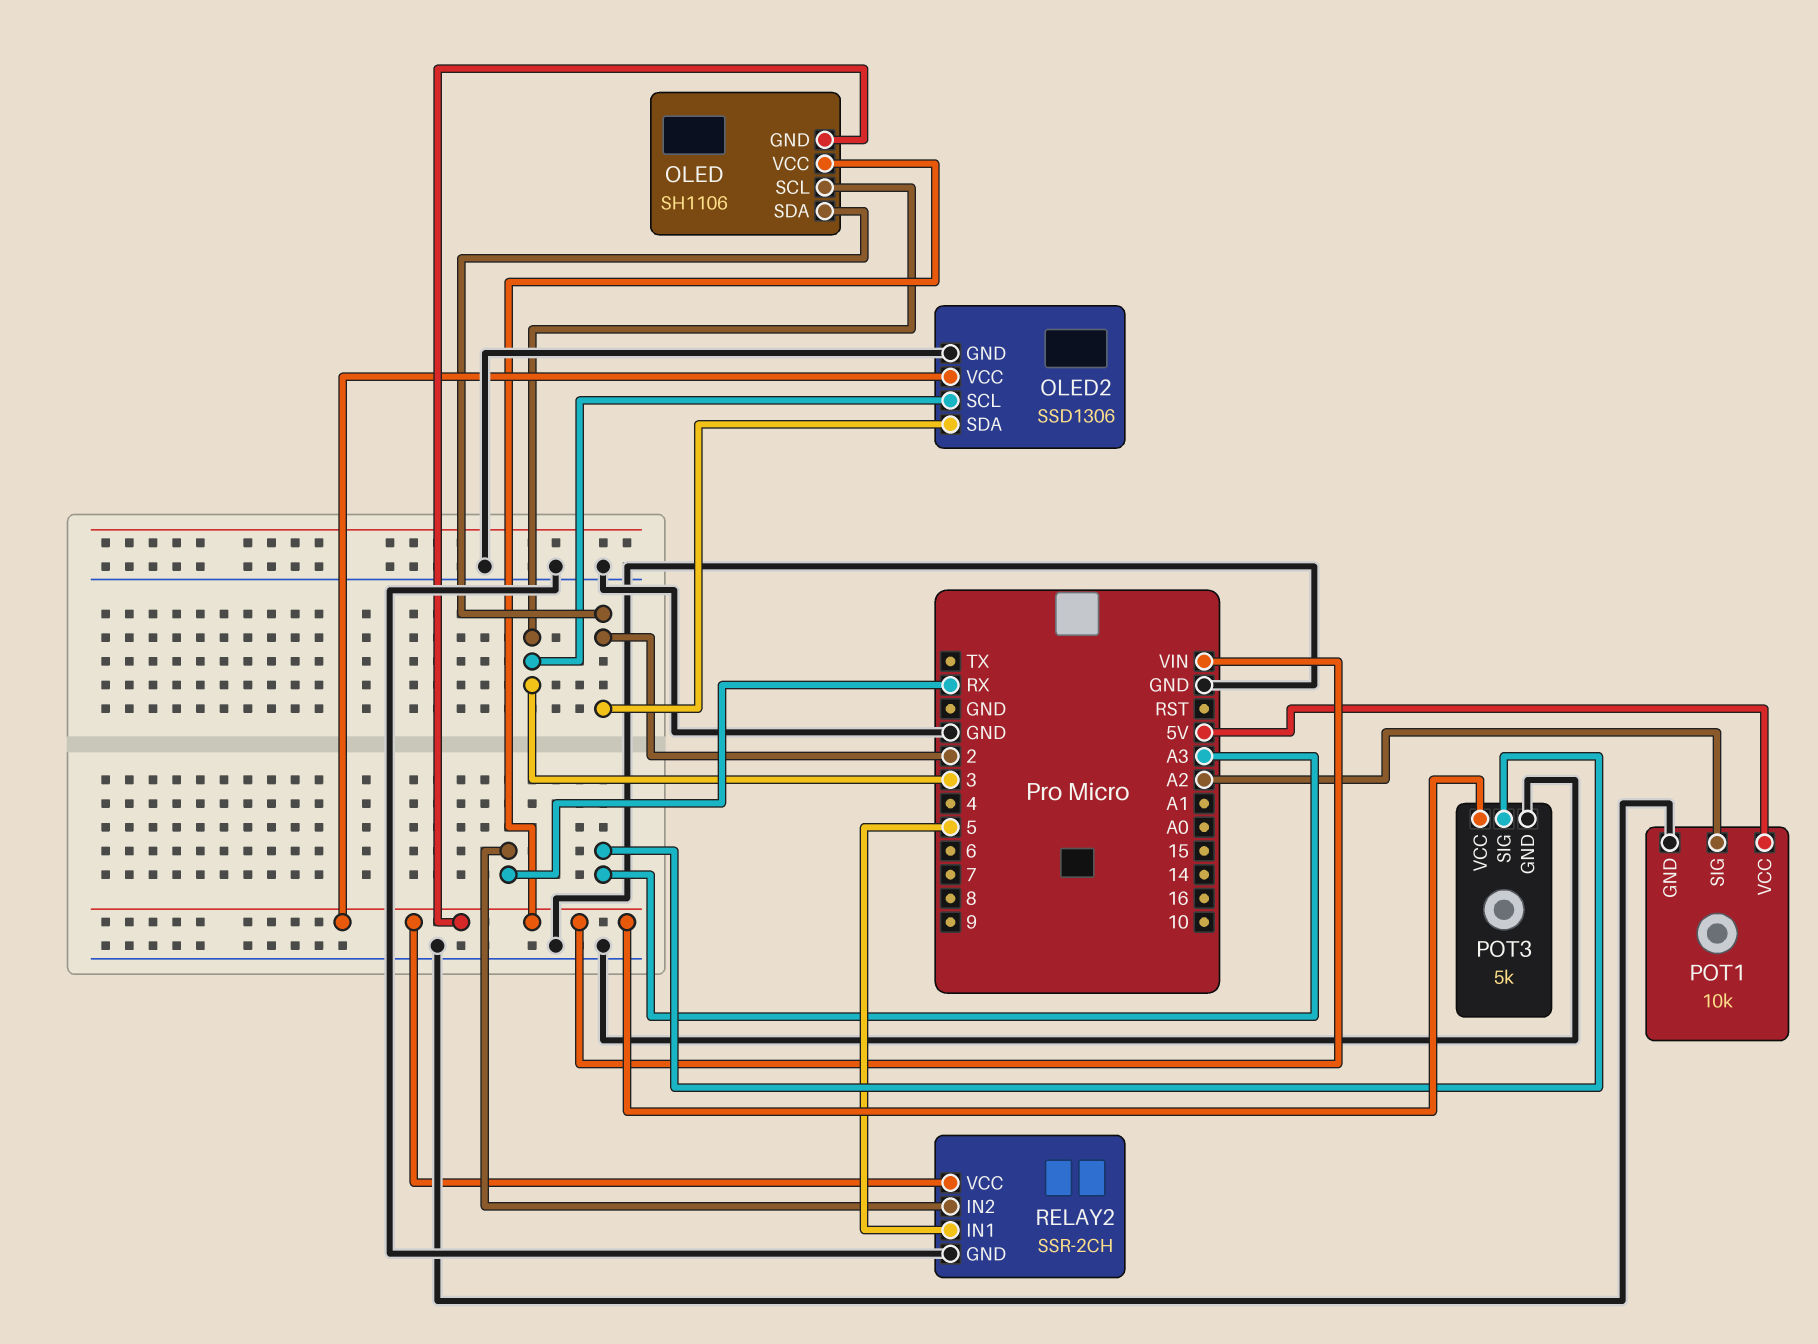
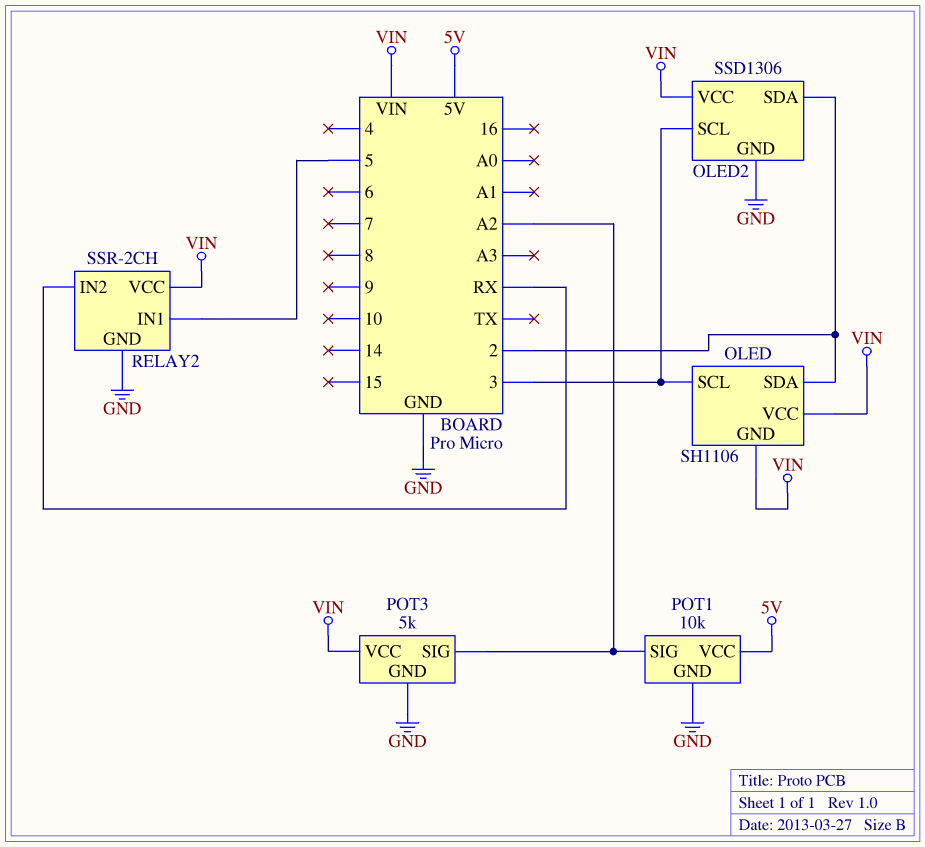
POT3 pin SIG: A3 -> A2

